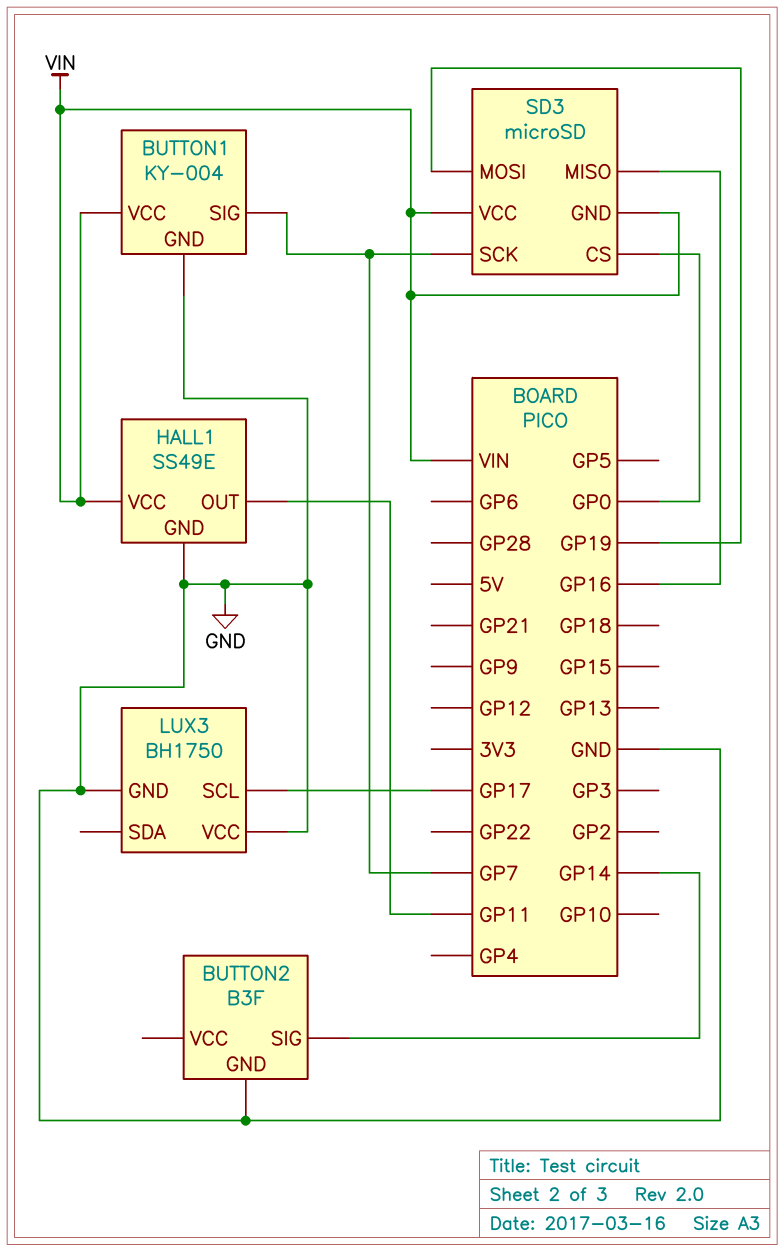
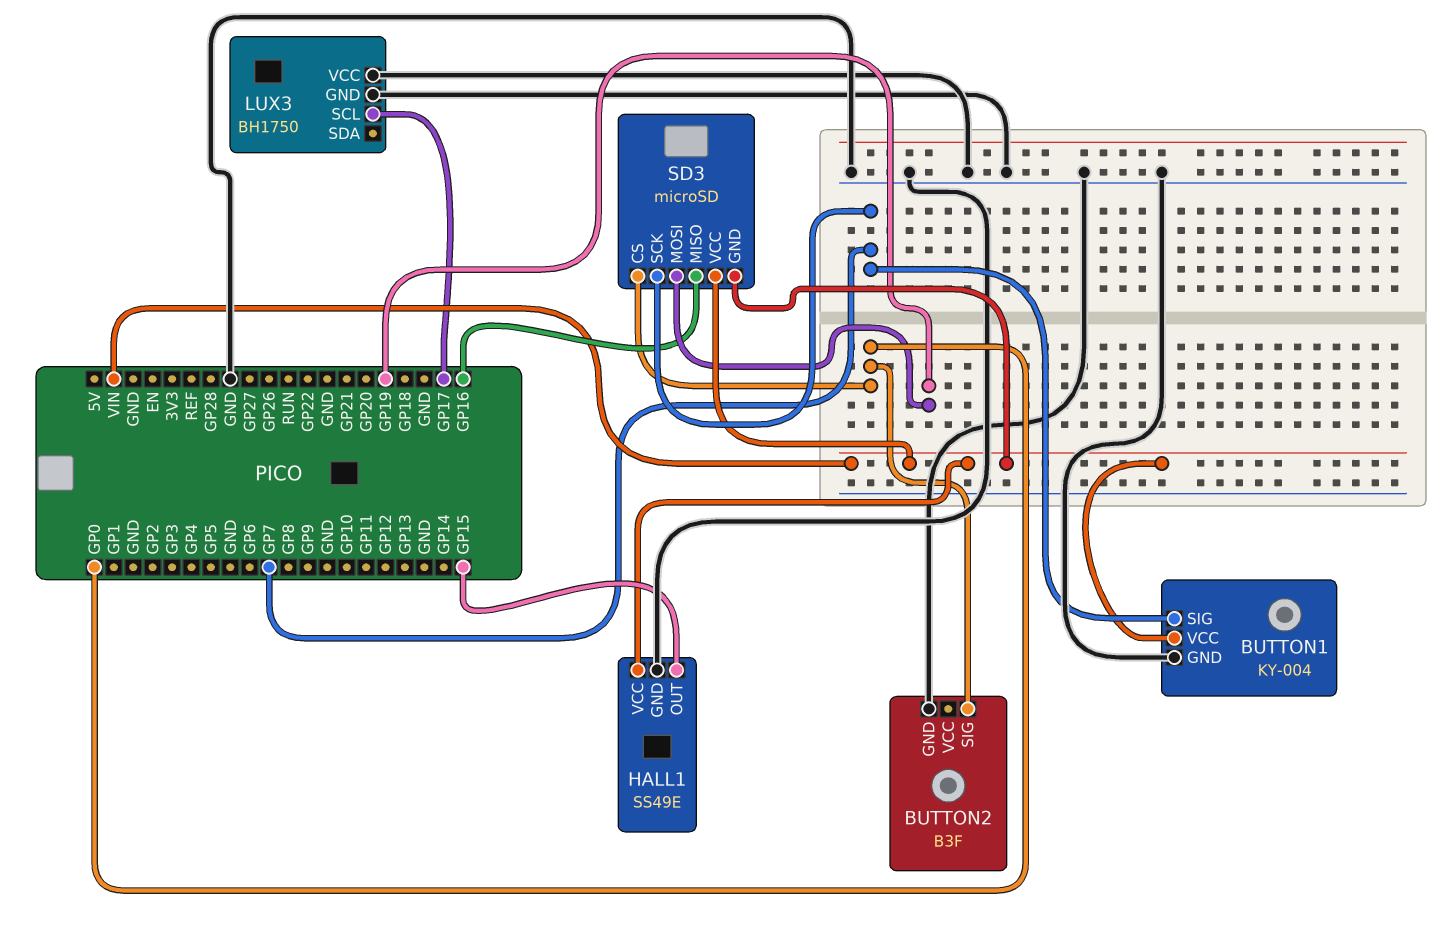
BUTTON2 pin SIG: GP14 -> GP0
HALL1 pin OUT: GP11 -> GP15

